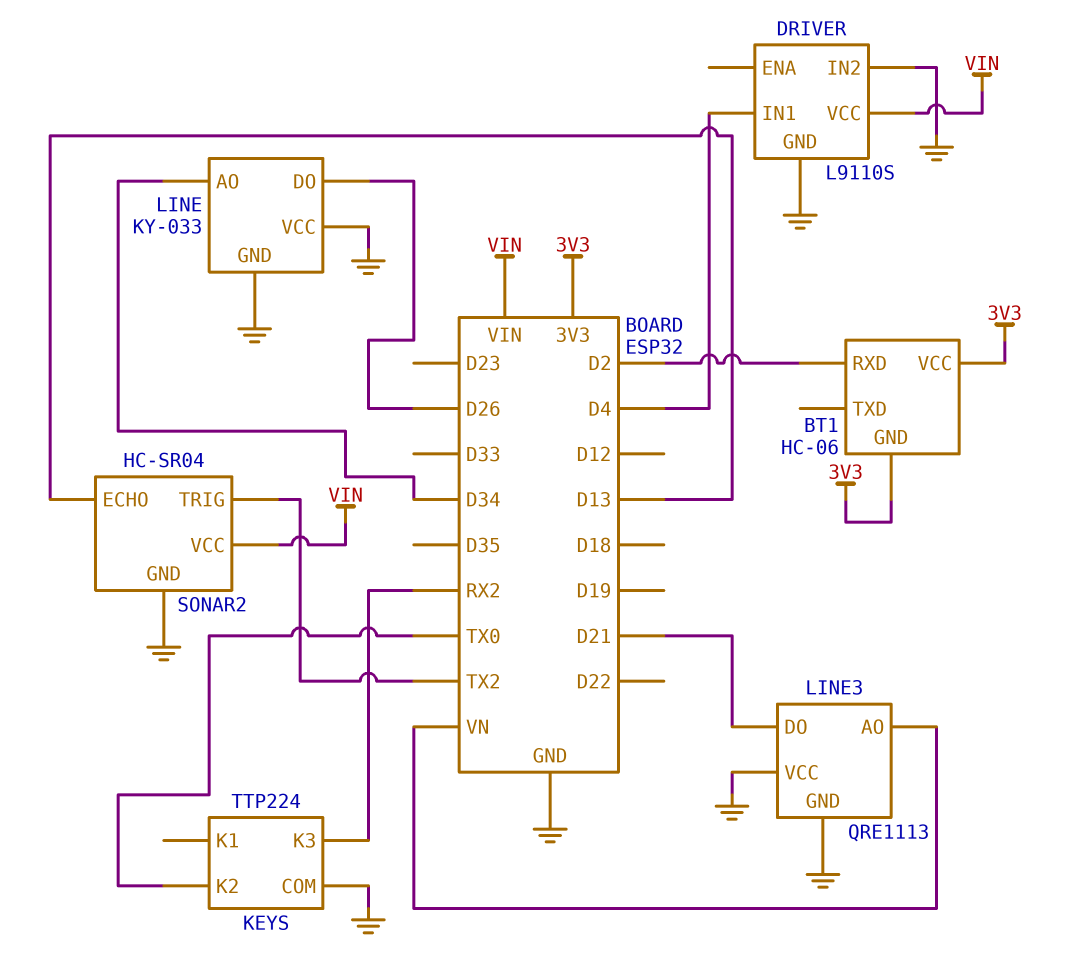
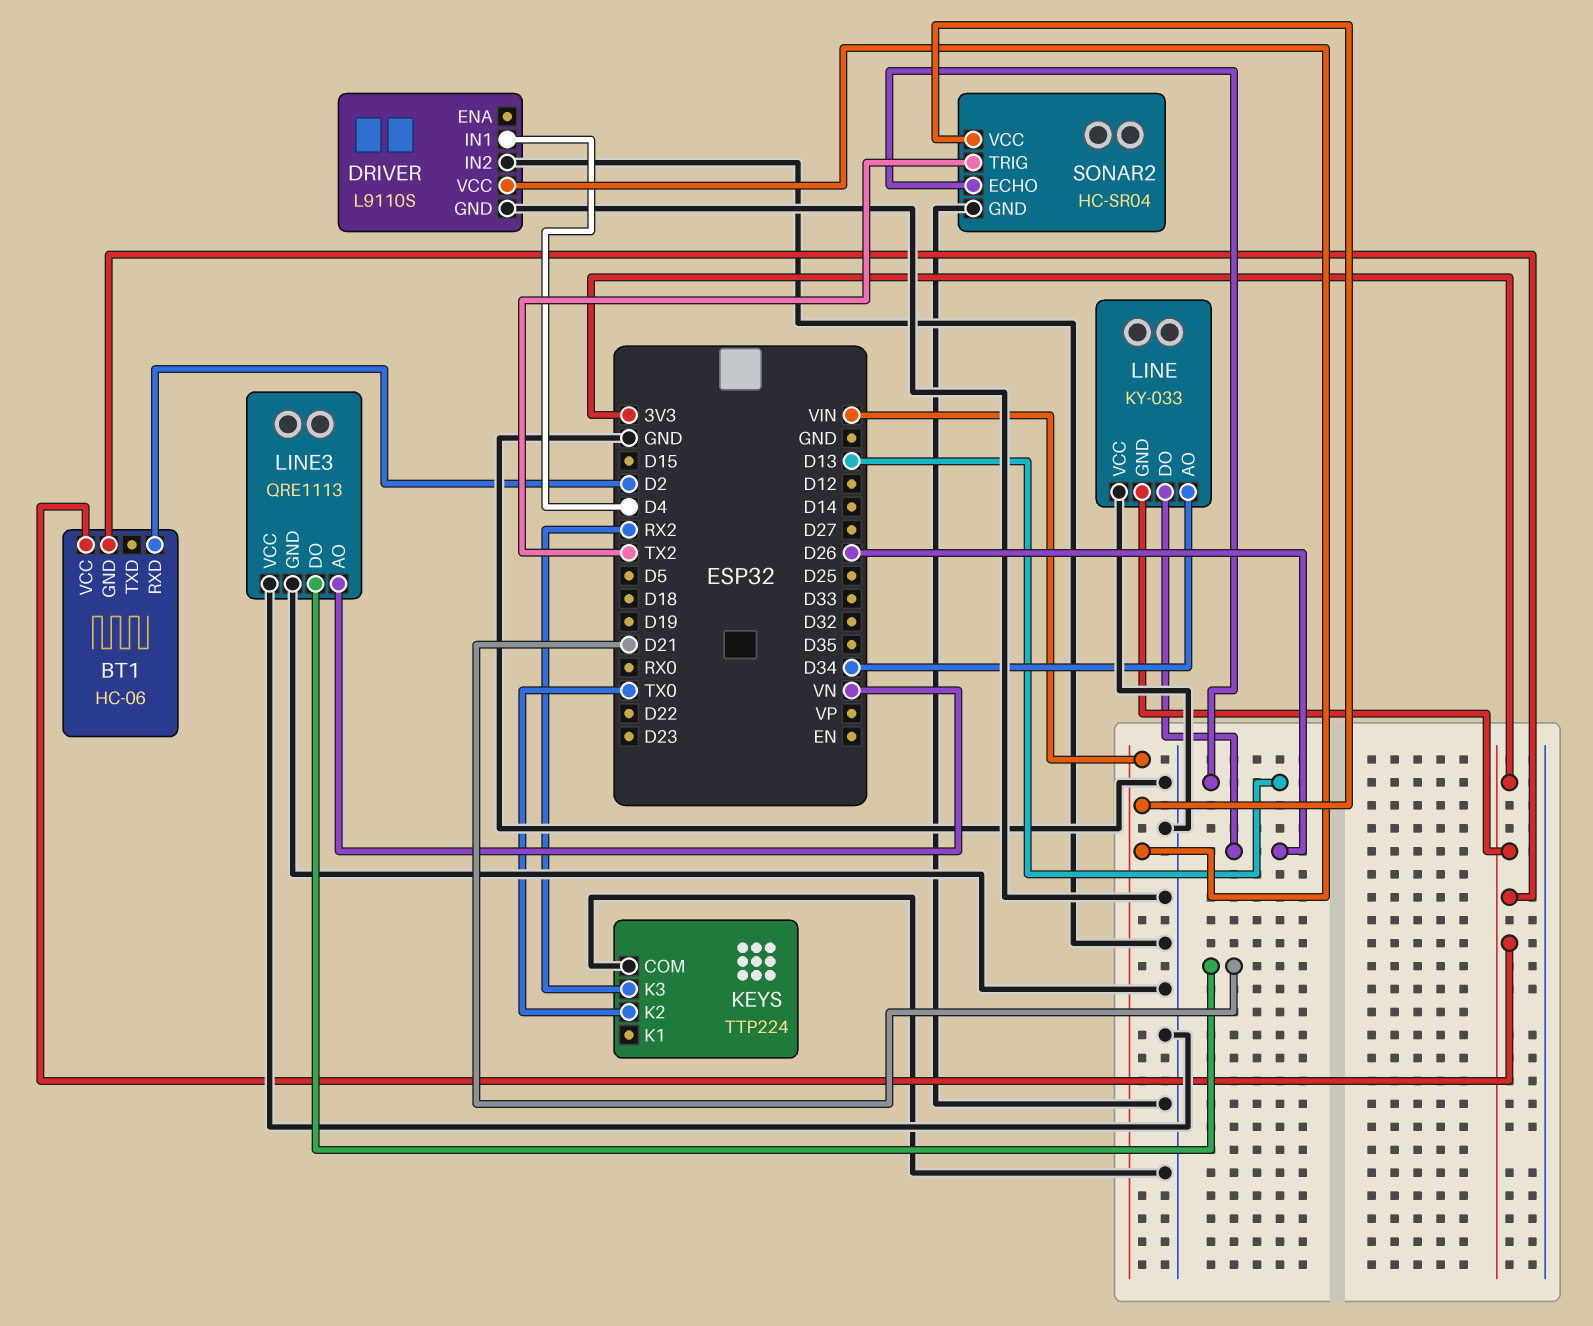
LINE pin GND: GND -> 3V3

